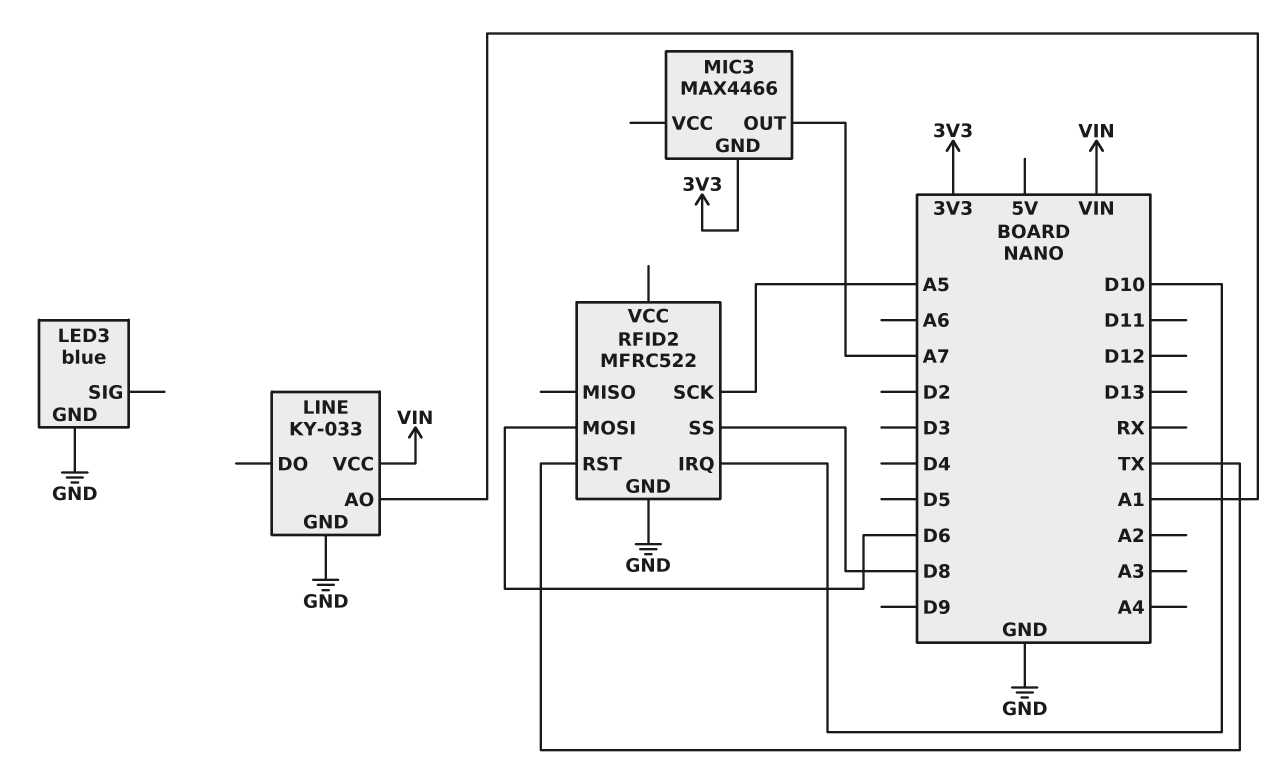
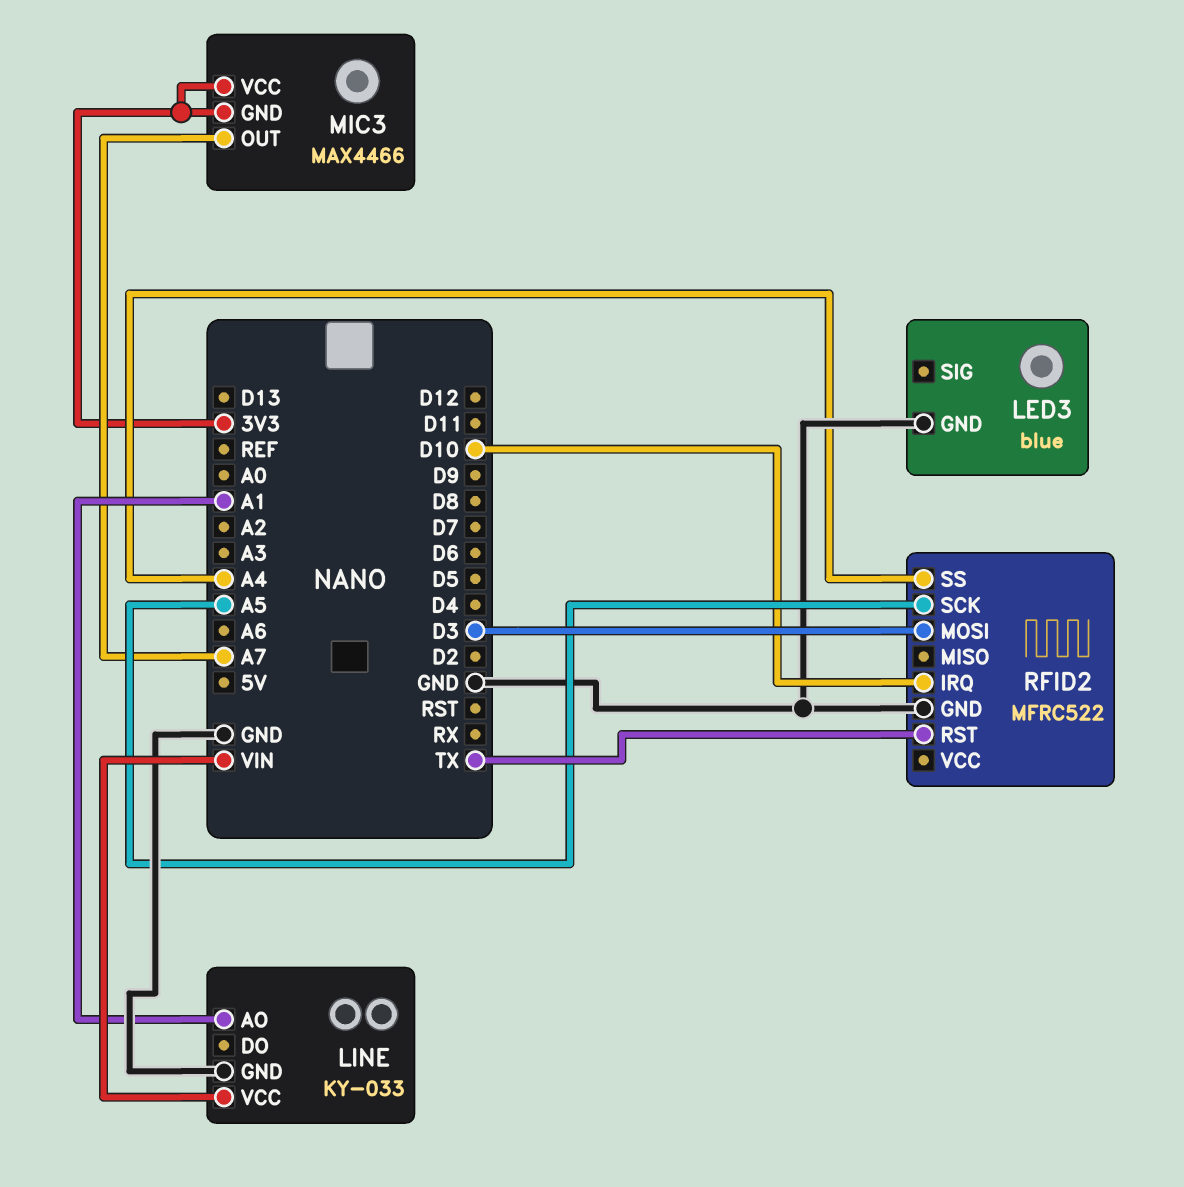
MIC3 pin VCC: none -> 3V3
RFID2 pin MOSI: D6 -> D3
RFID2 pin SS: D8 -> A4

